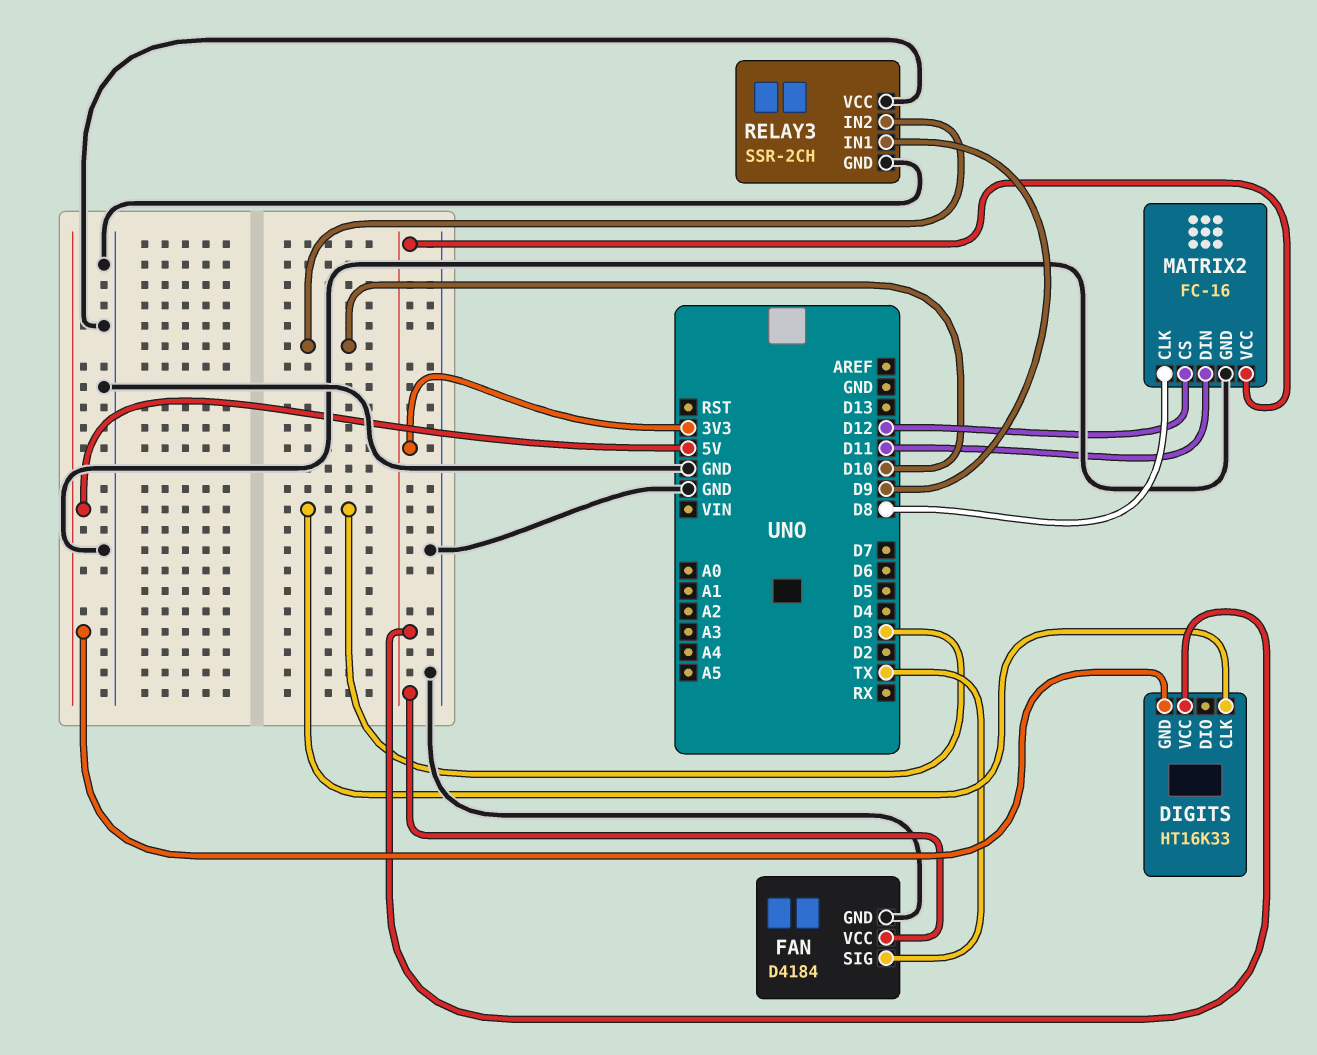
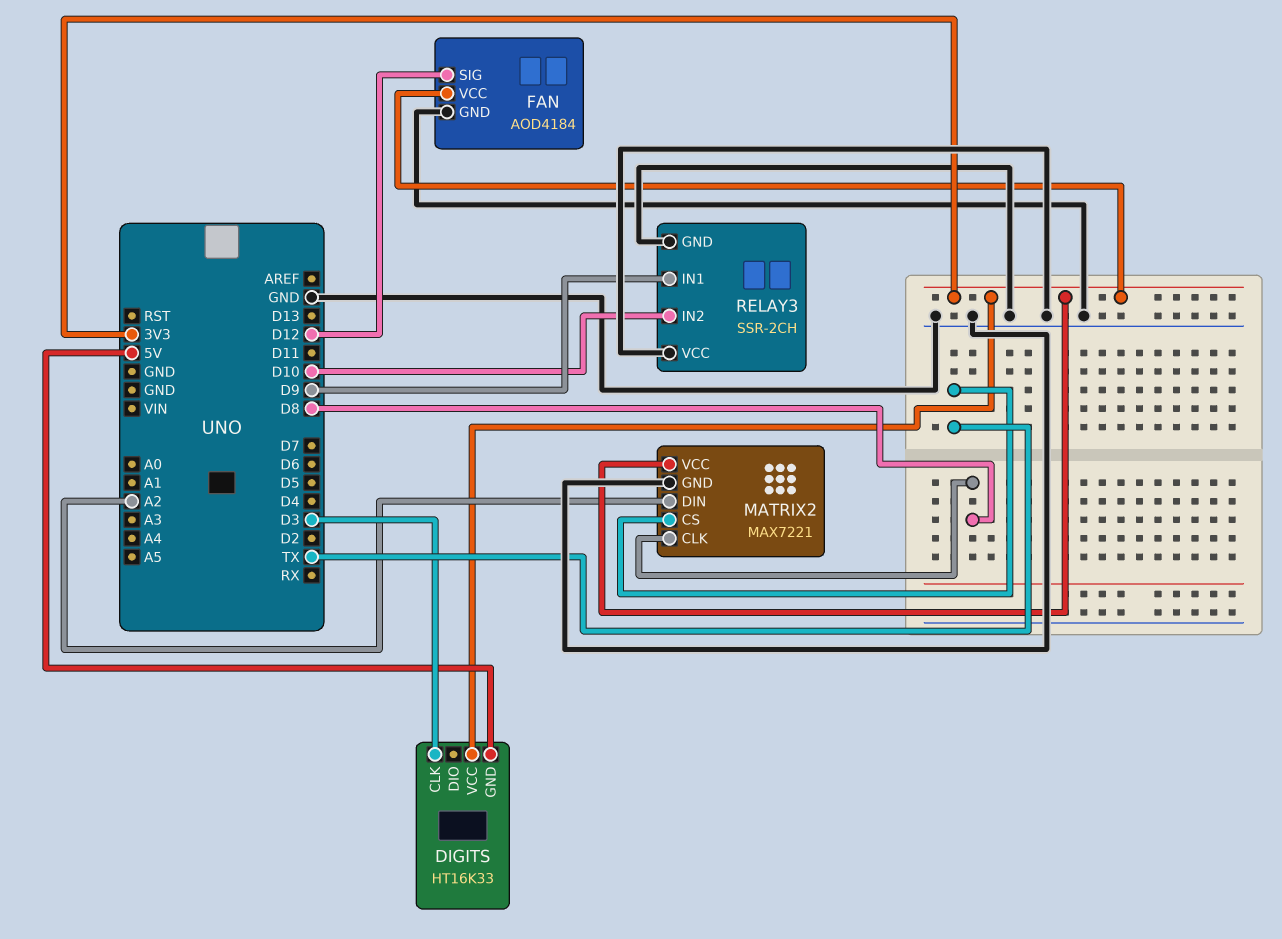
FAN: D4184 -> AOD4184
FAN pin SIG: TX -> D12
MATRIX2: FC-16 -> MAX7221
MATRIX2 pin CS: D12 -> TX
MATRIX2 pin DIN: D11 -> A2

